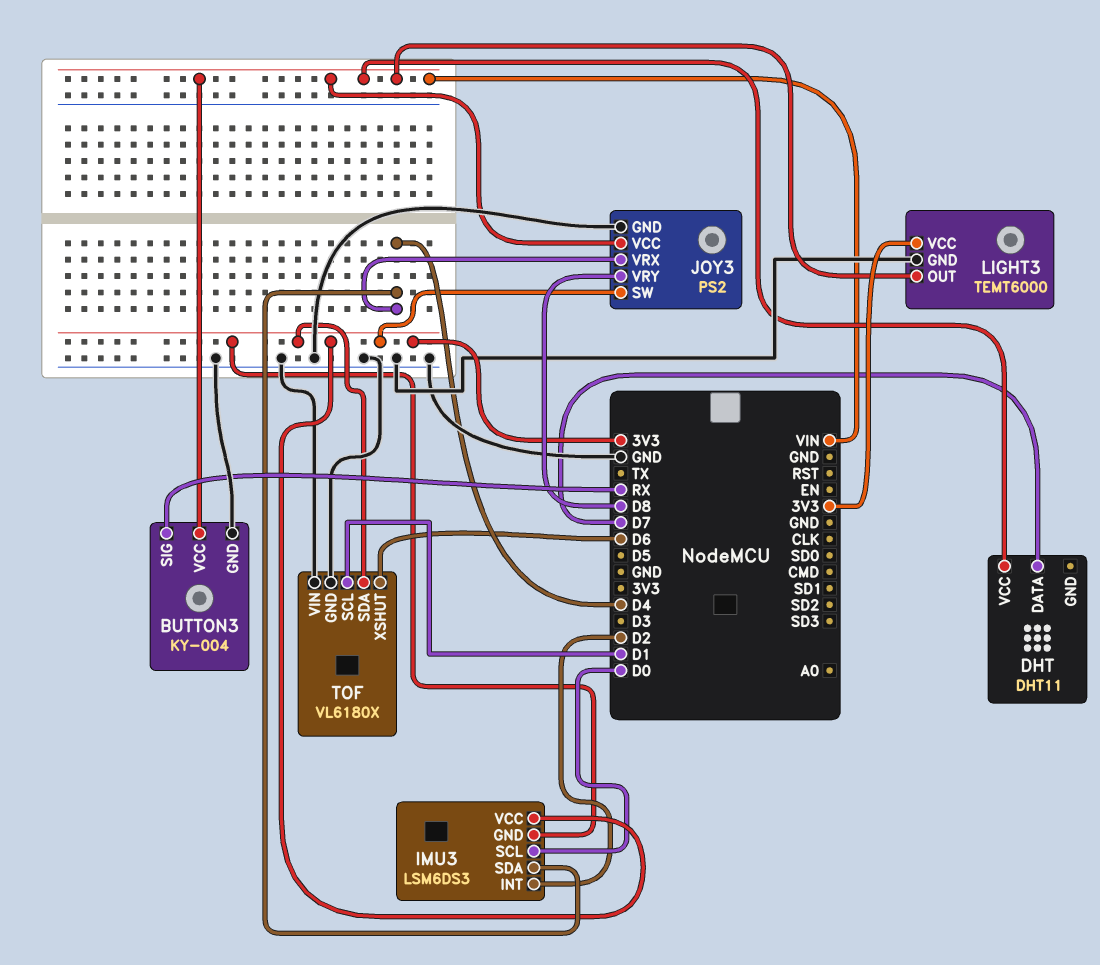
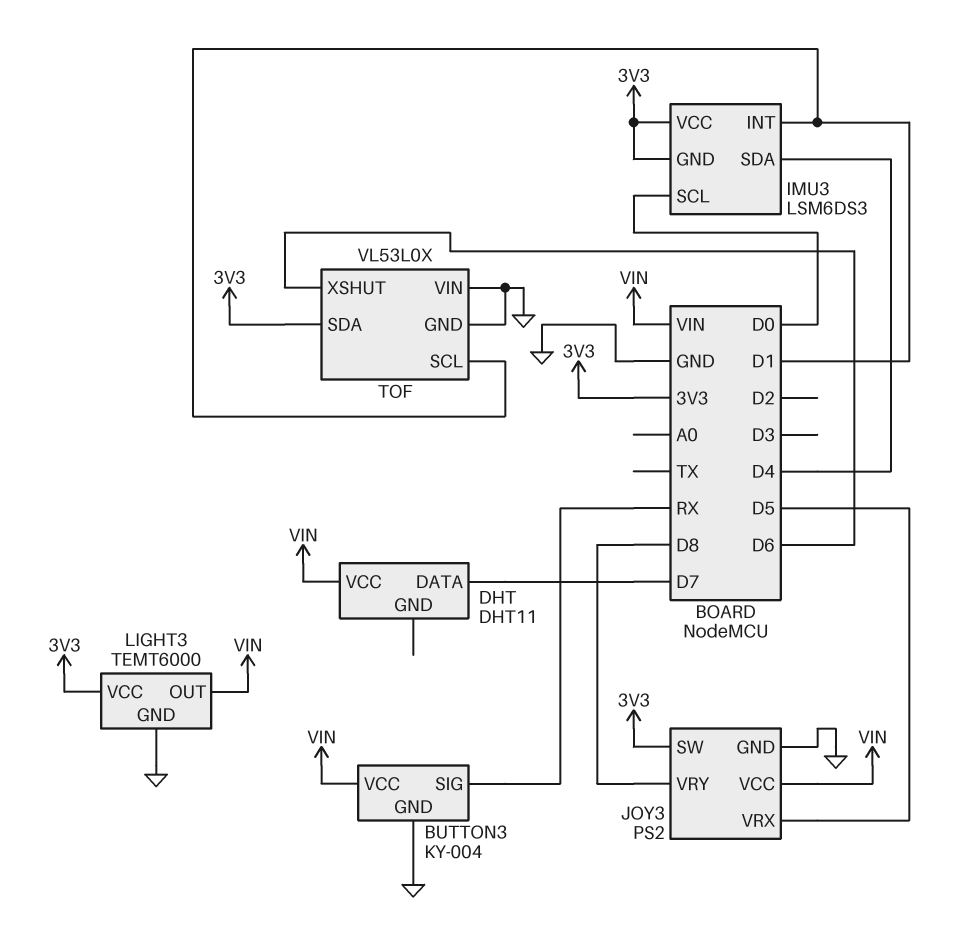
IMU3 pin INT: D2 -> D1
JOY3 pin VRX: D4 -> D5
TOF: VL6180X -> VL53L0X

